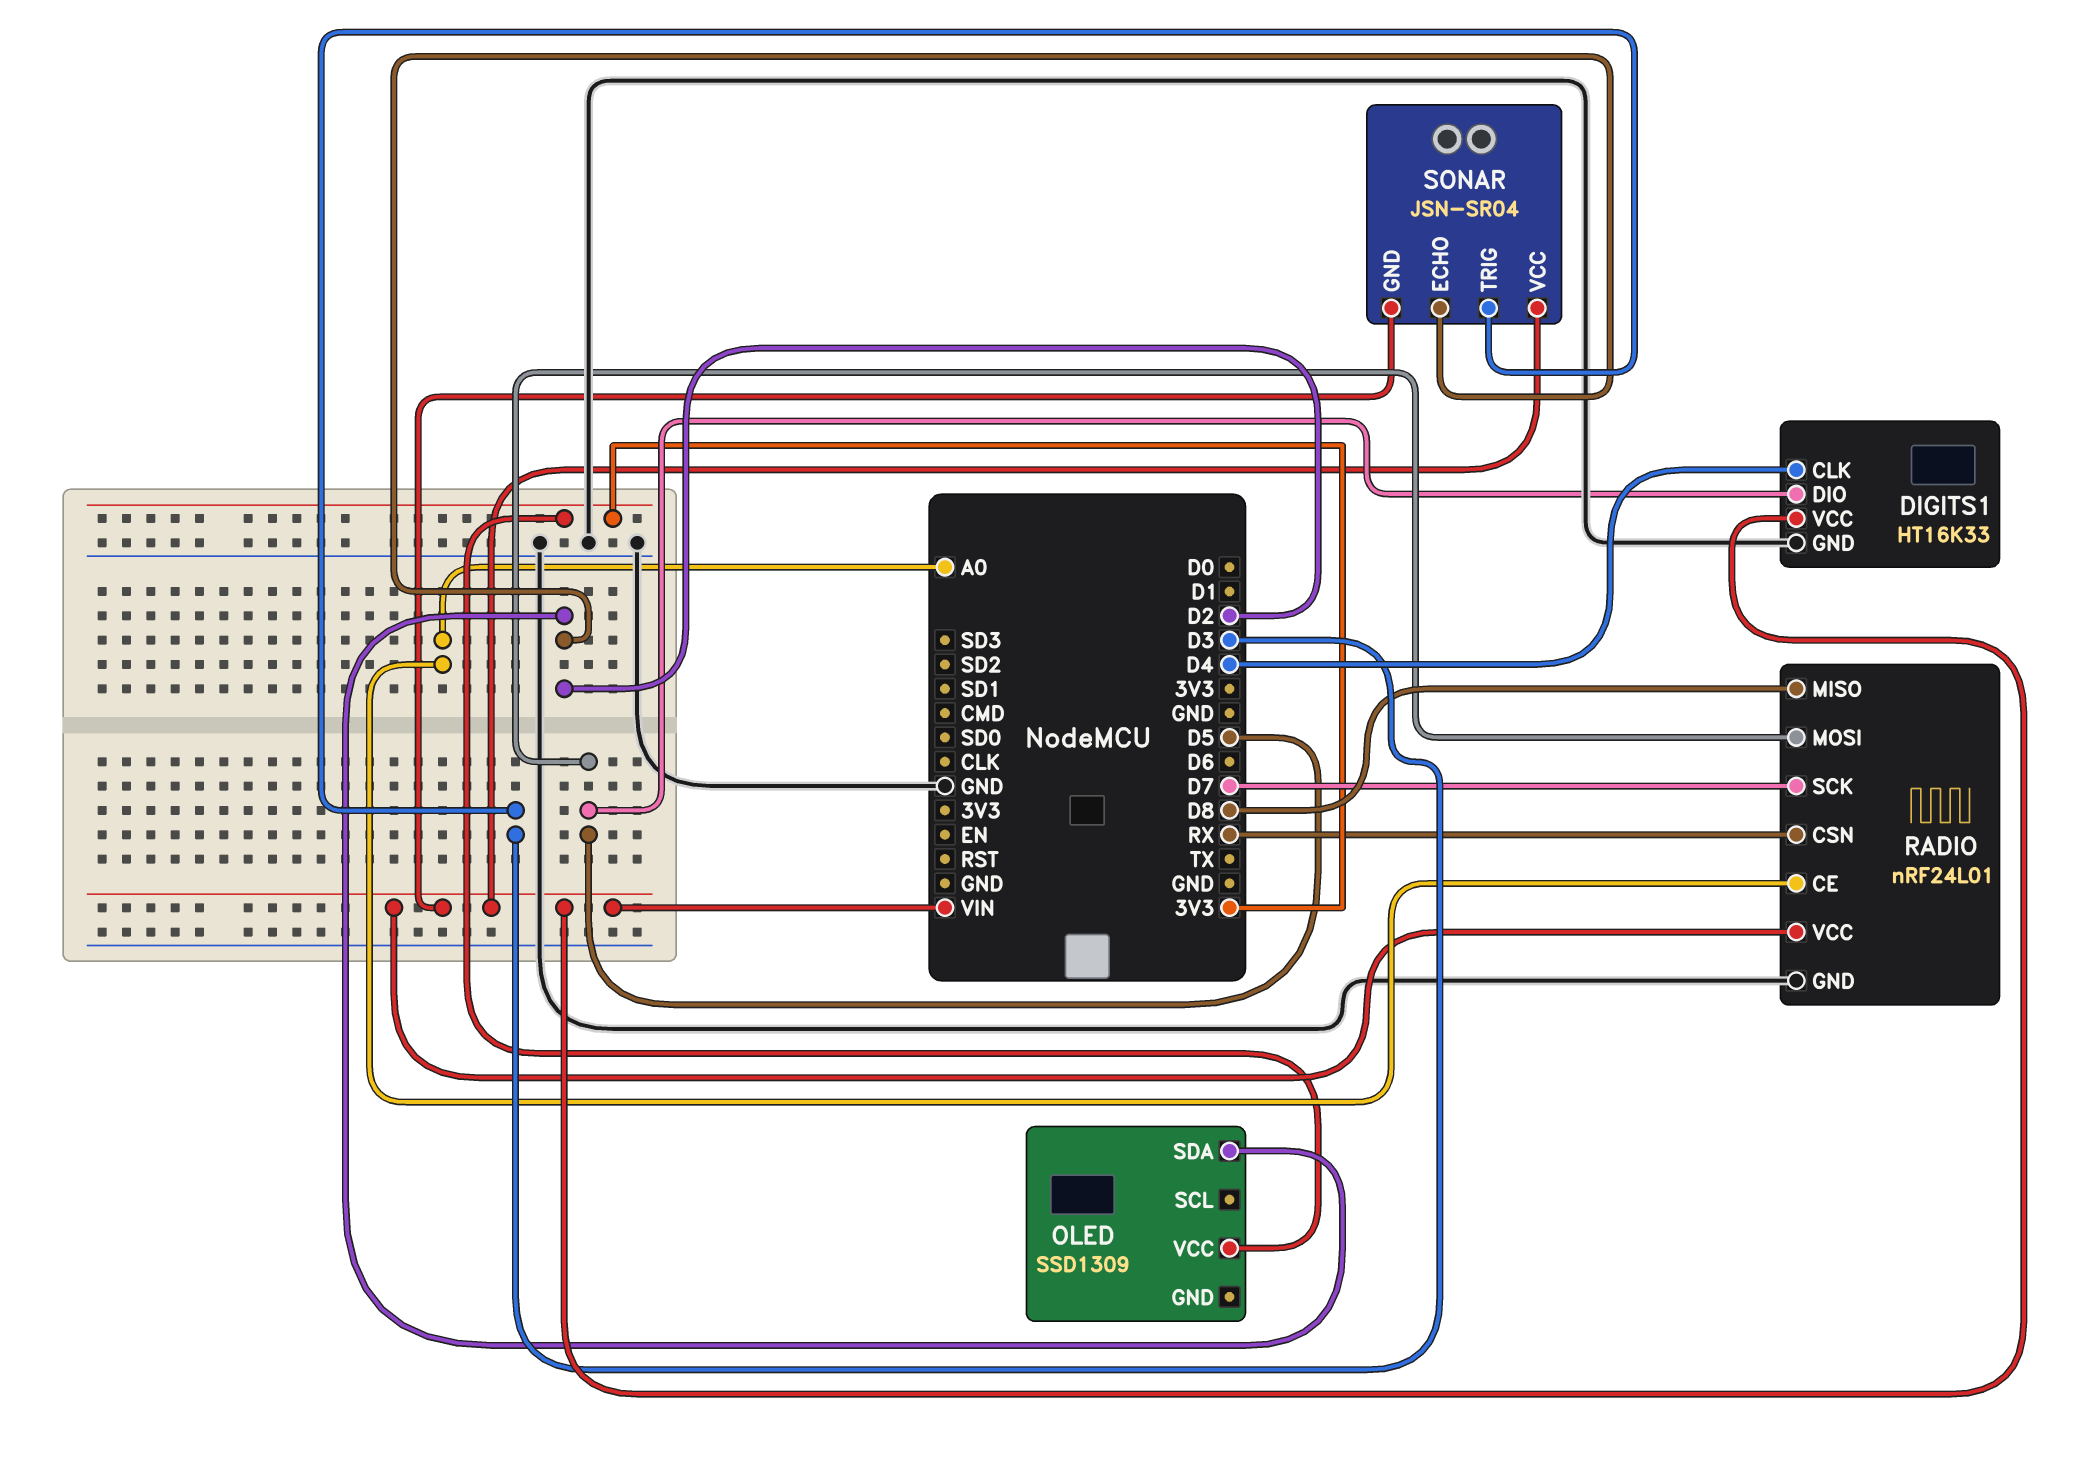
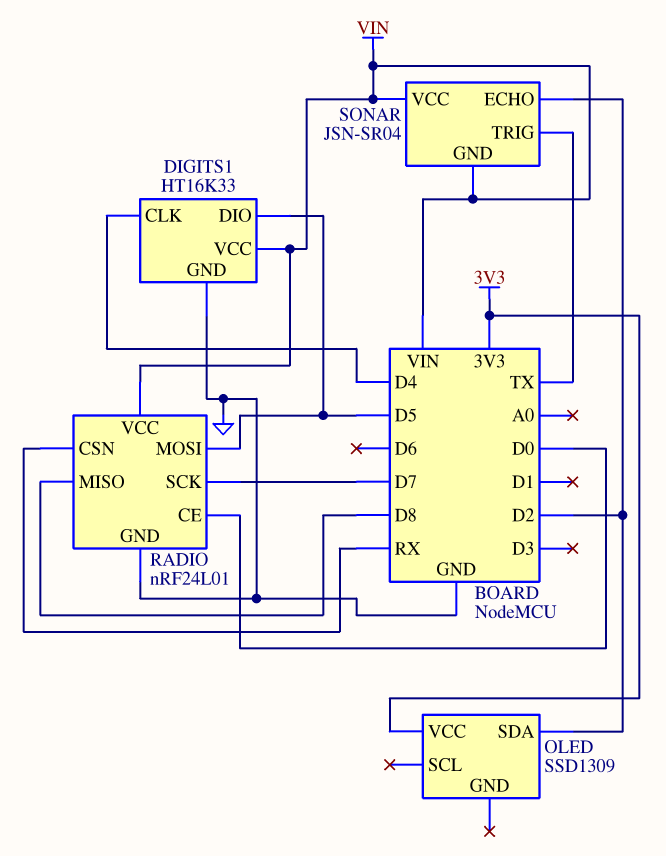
RADIO pin CE: A0 -> D0
SONAR pin TRIG: D3 -> TX

